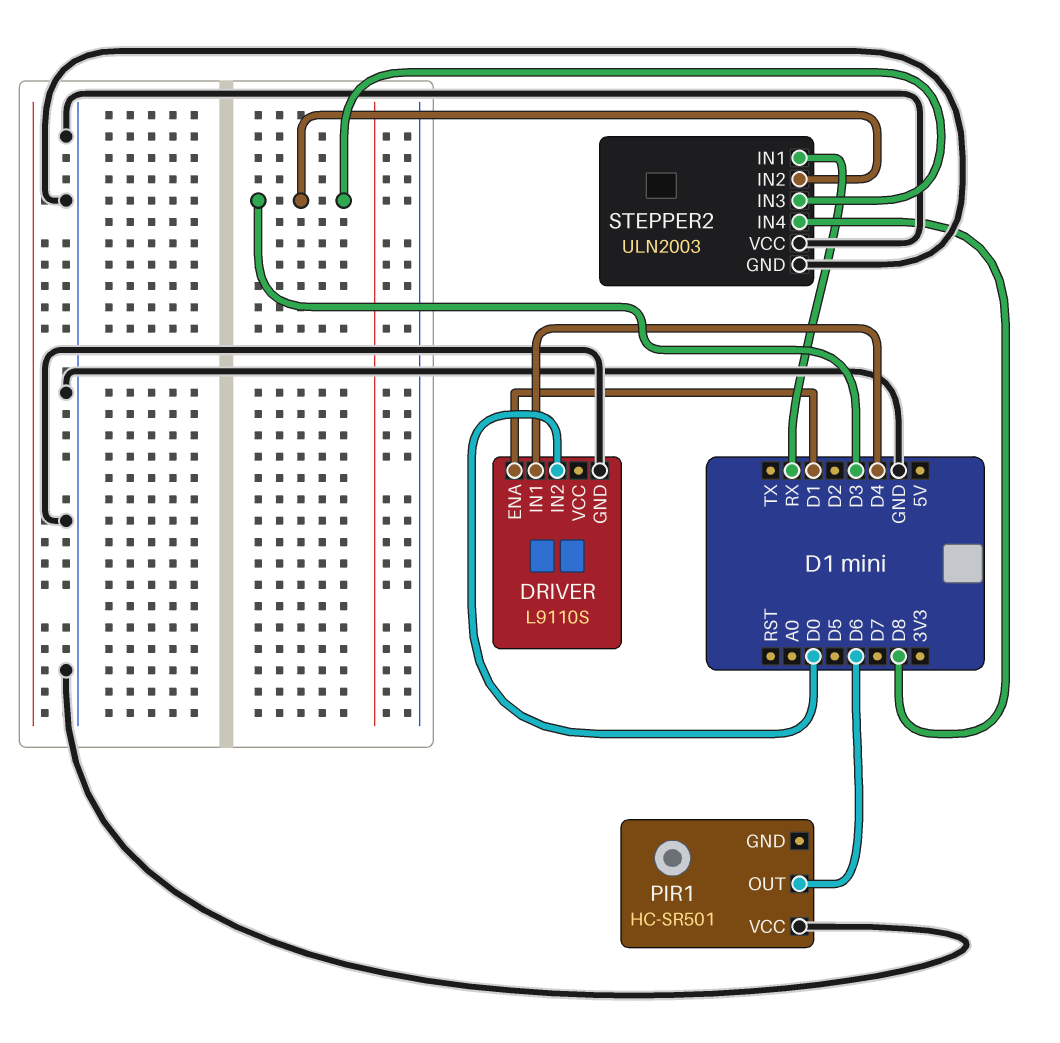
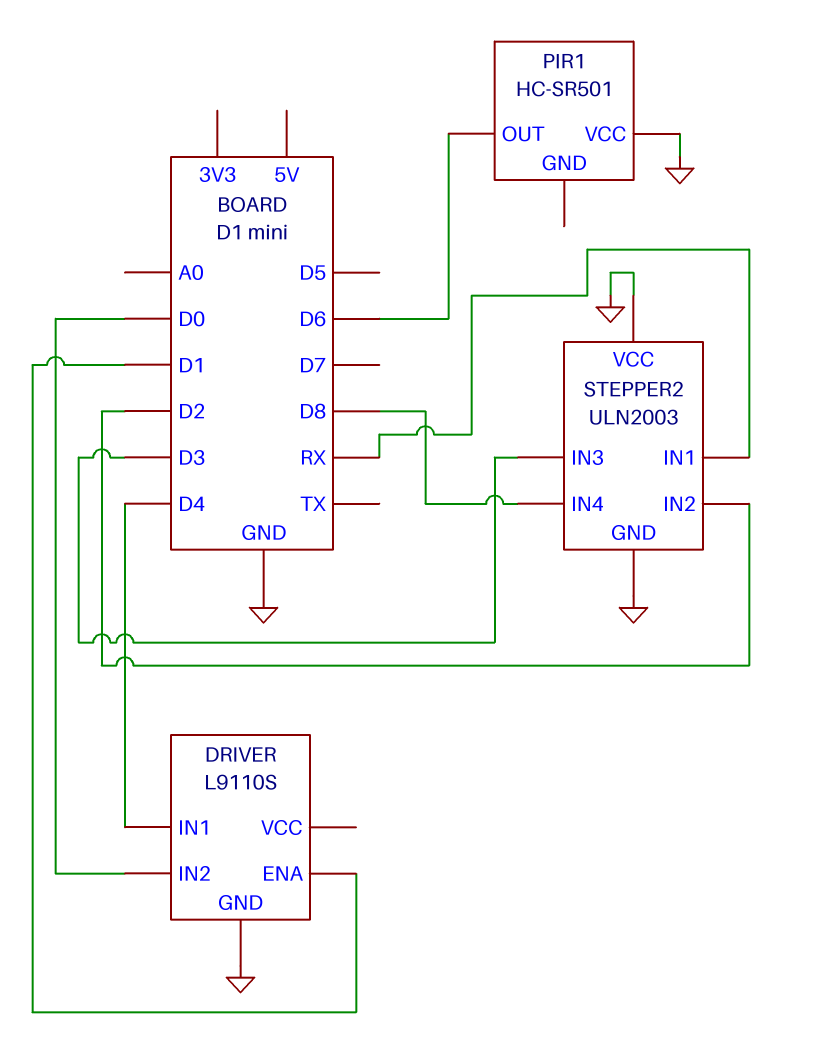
STEPPER2 pin IN2: D3 -> D2

